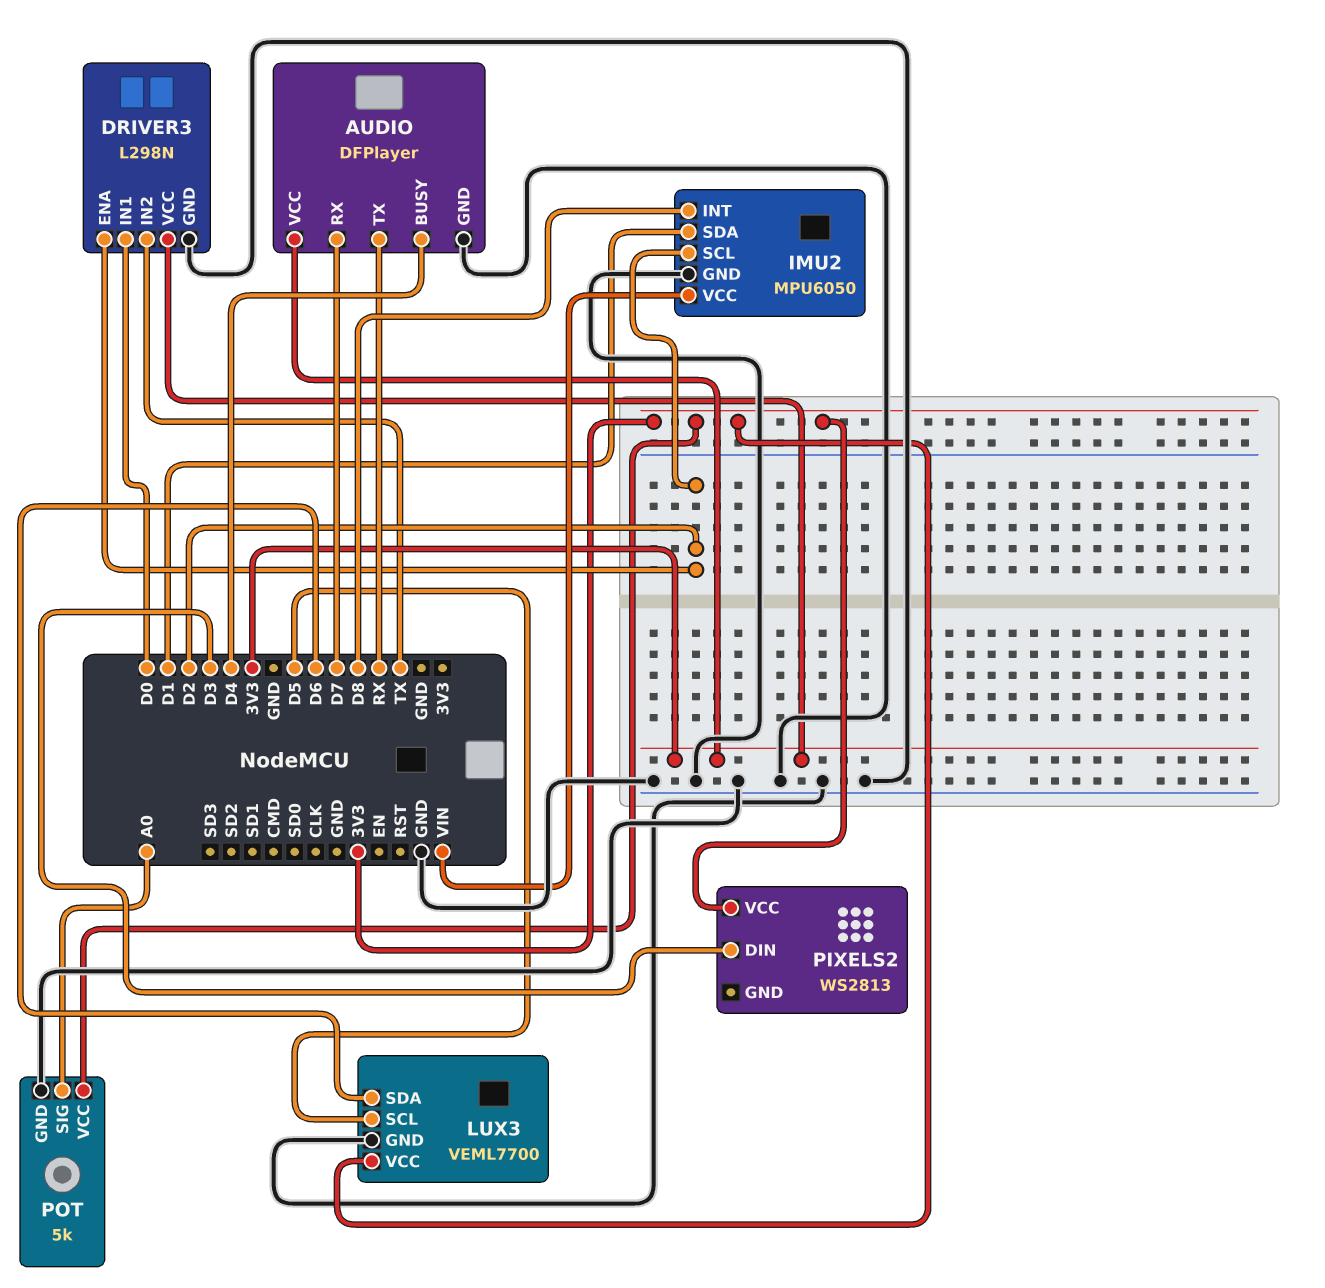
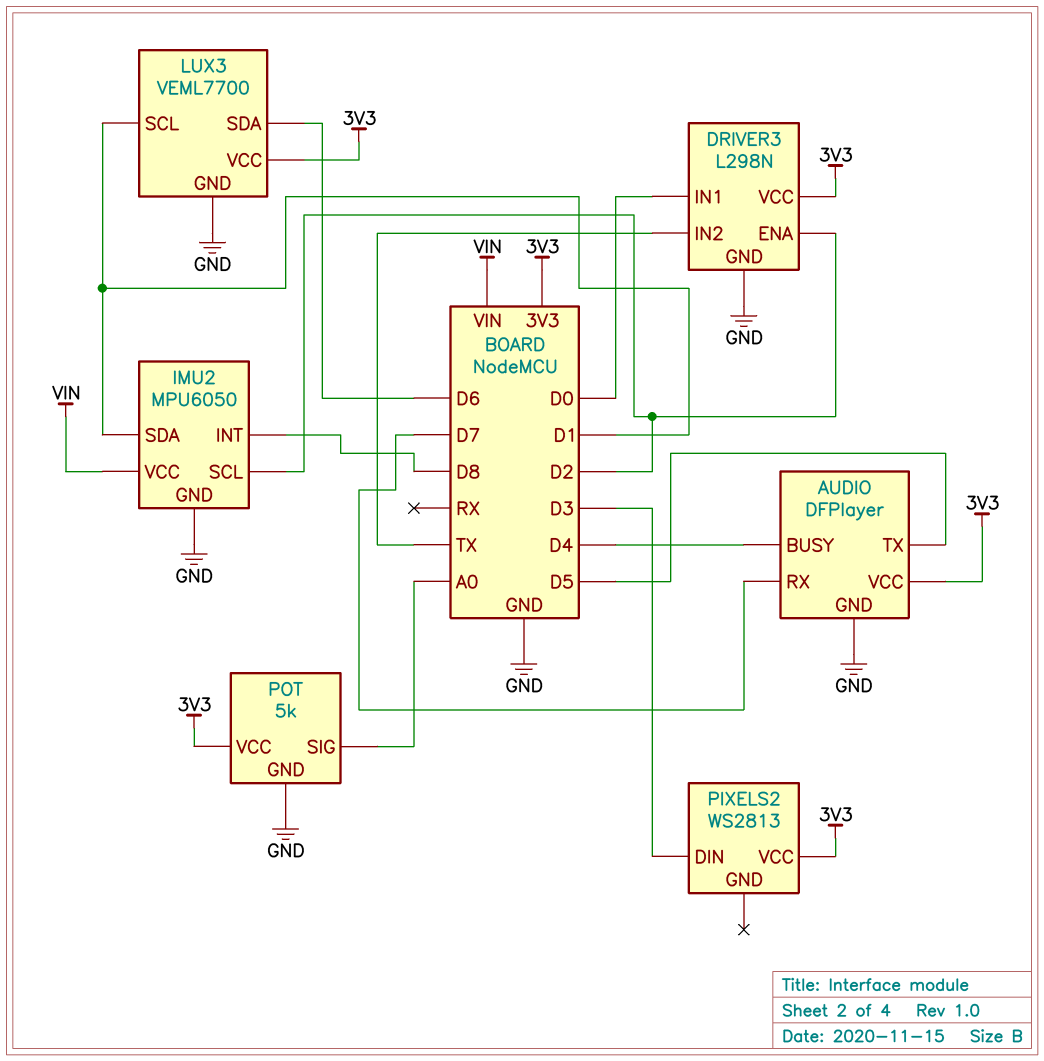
AUDIO pin TX: RX -> D5
LUX3 pin SCL: D5 -> D1

